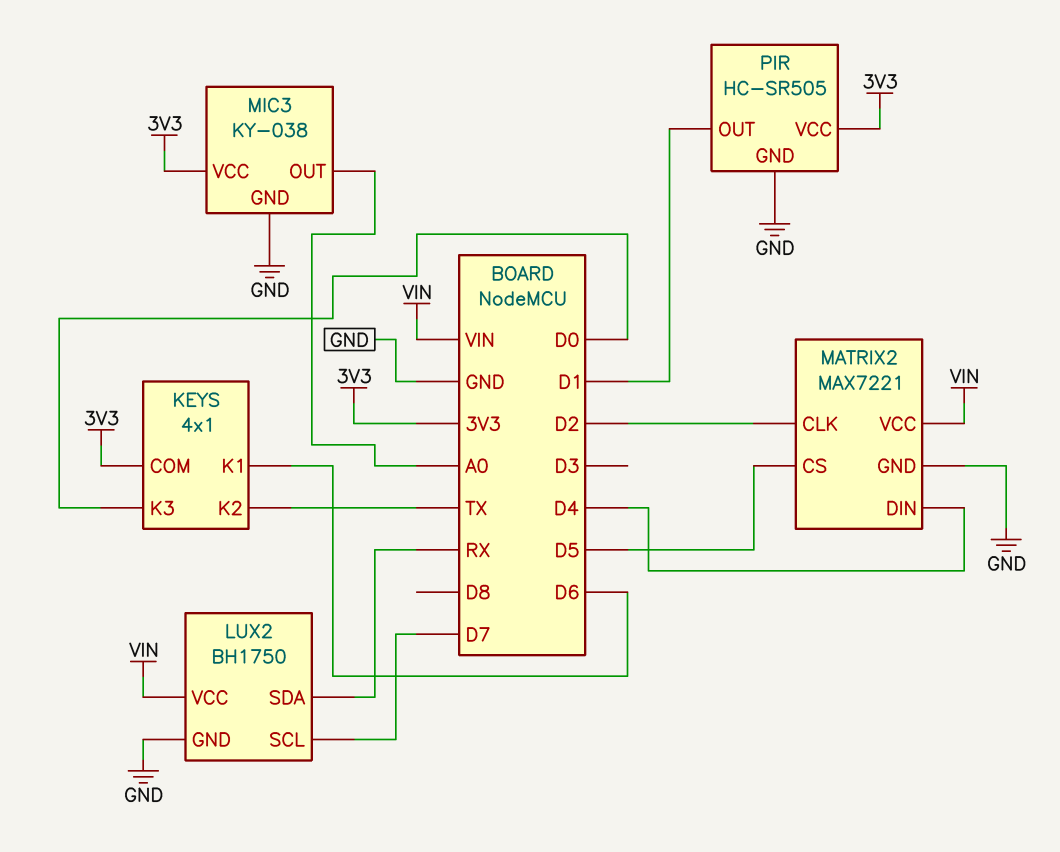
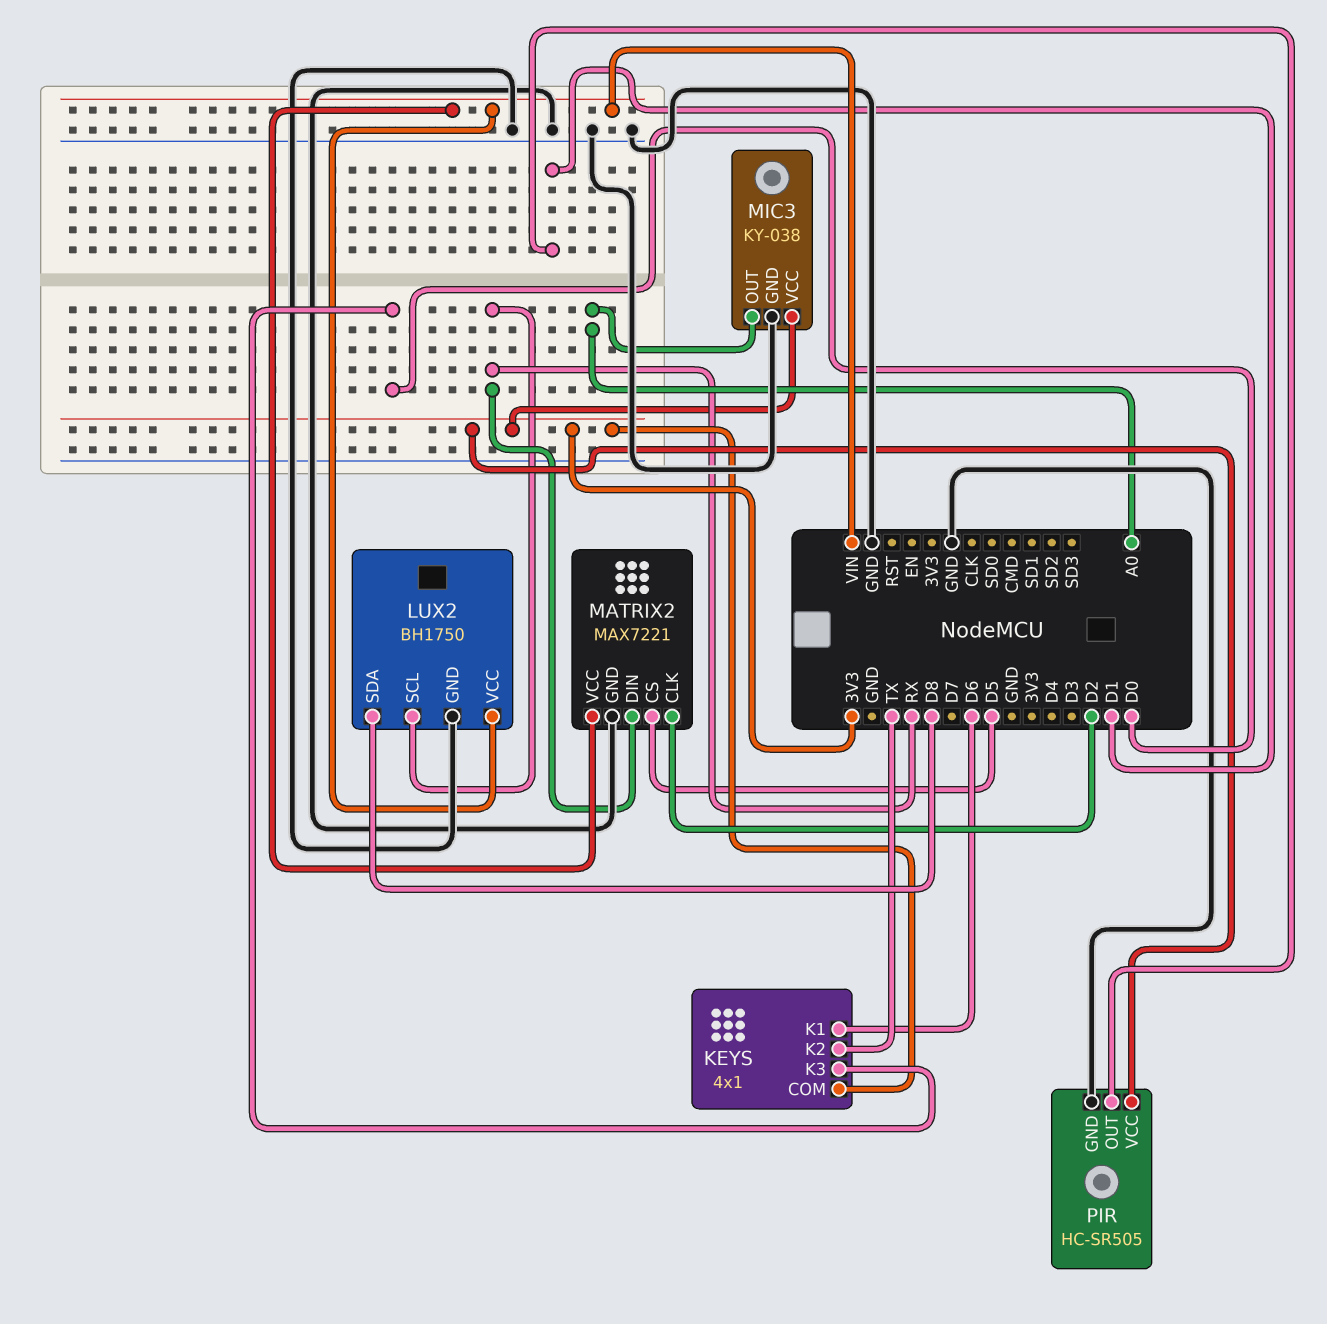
LUX2 pin SCL: D7 -> RX
LUX2 pin SDA: RX -> D8
MATRIX2 pin DIN: D4 -> RX

